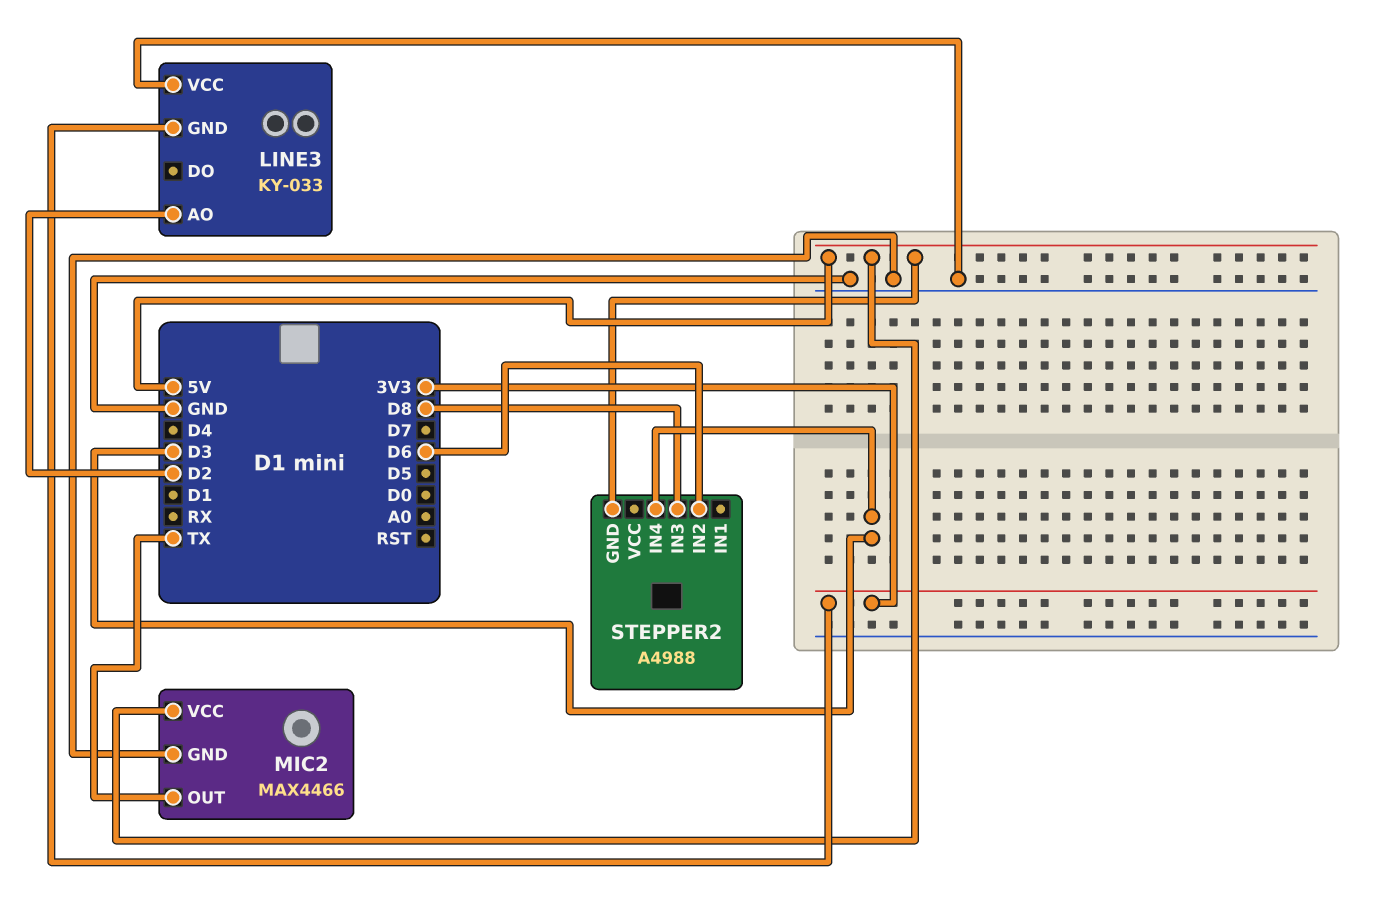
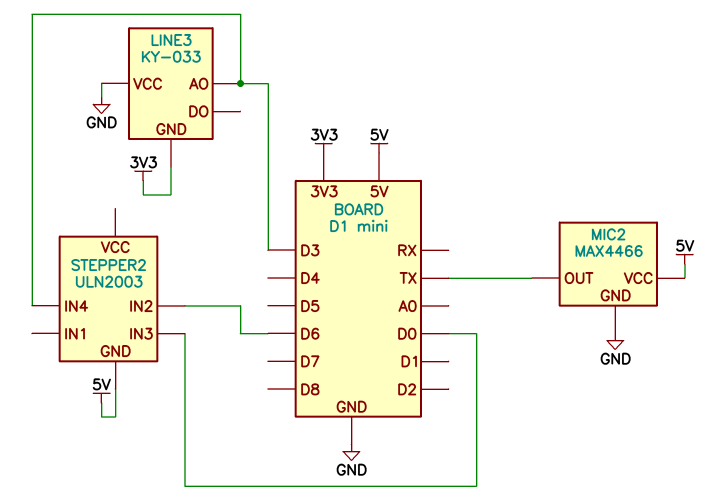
LINE3 pin AO: D2 -> D3
STEPPER2: A4988 -> ULN2003
STEPPER2 pin IN3: D8 -> D0

